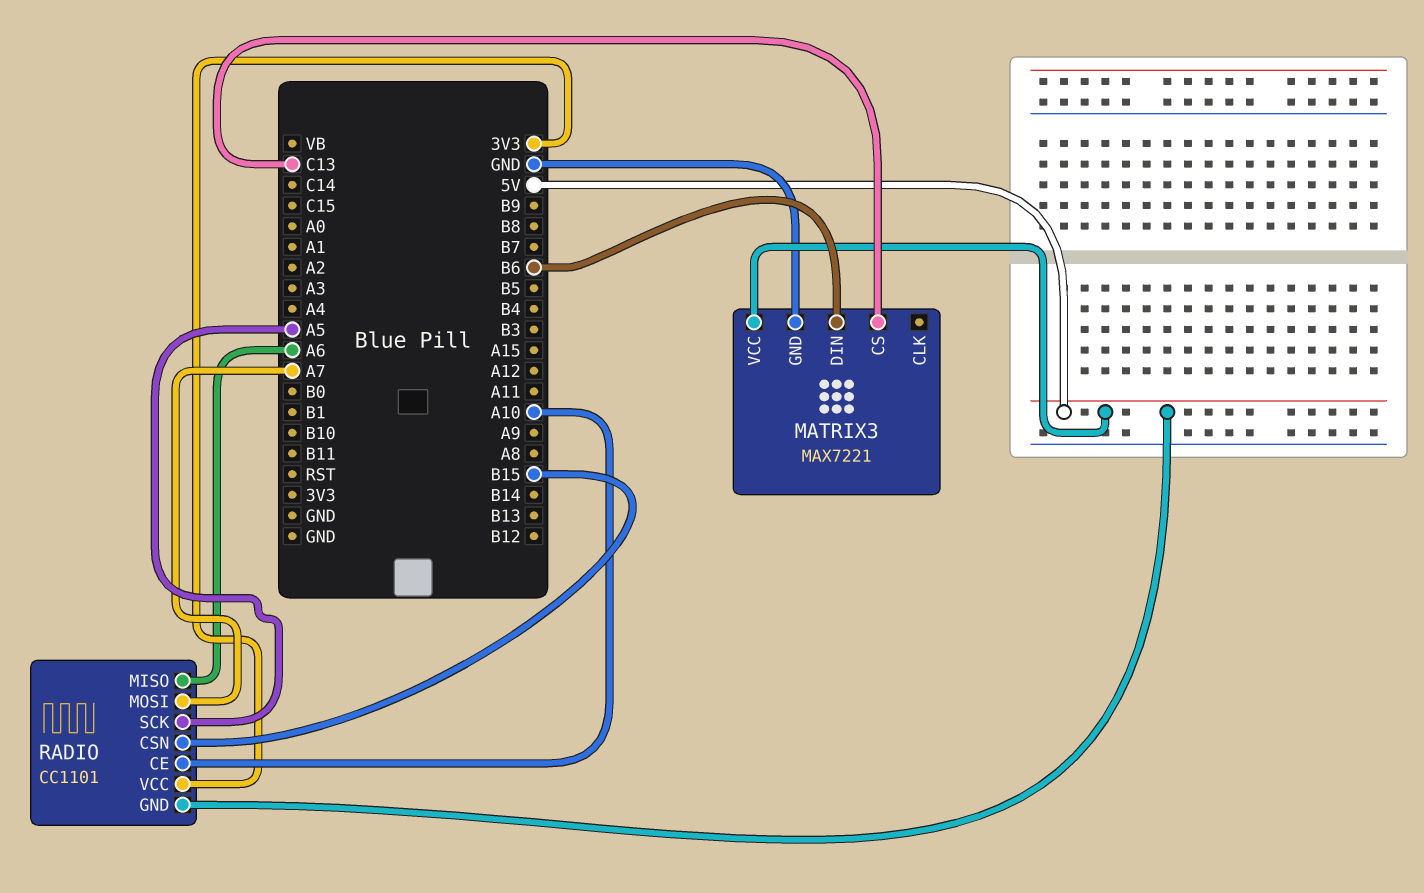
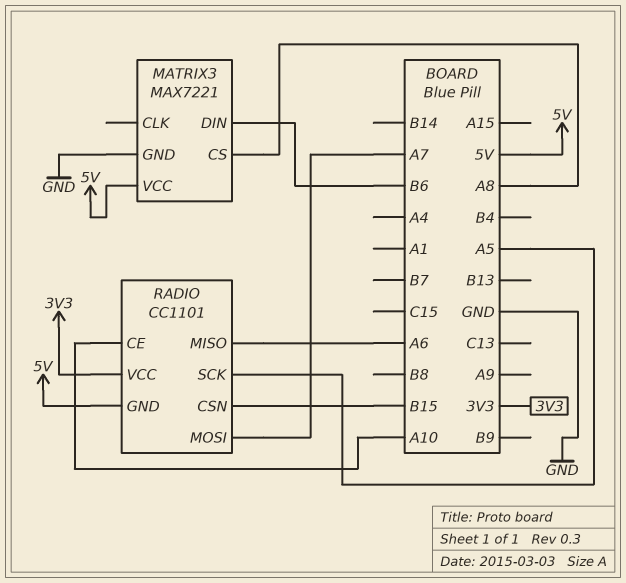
MATRIX3 pin CS: C13 -> A8

